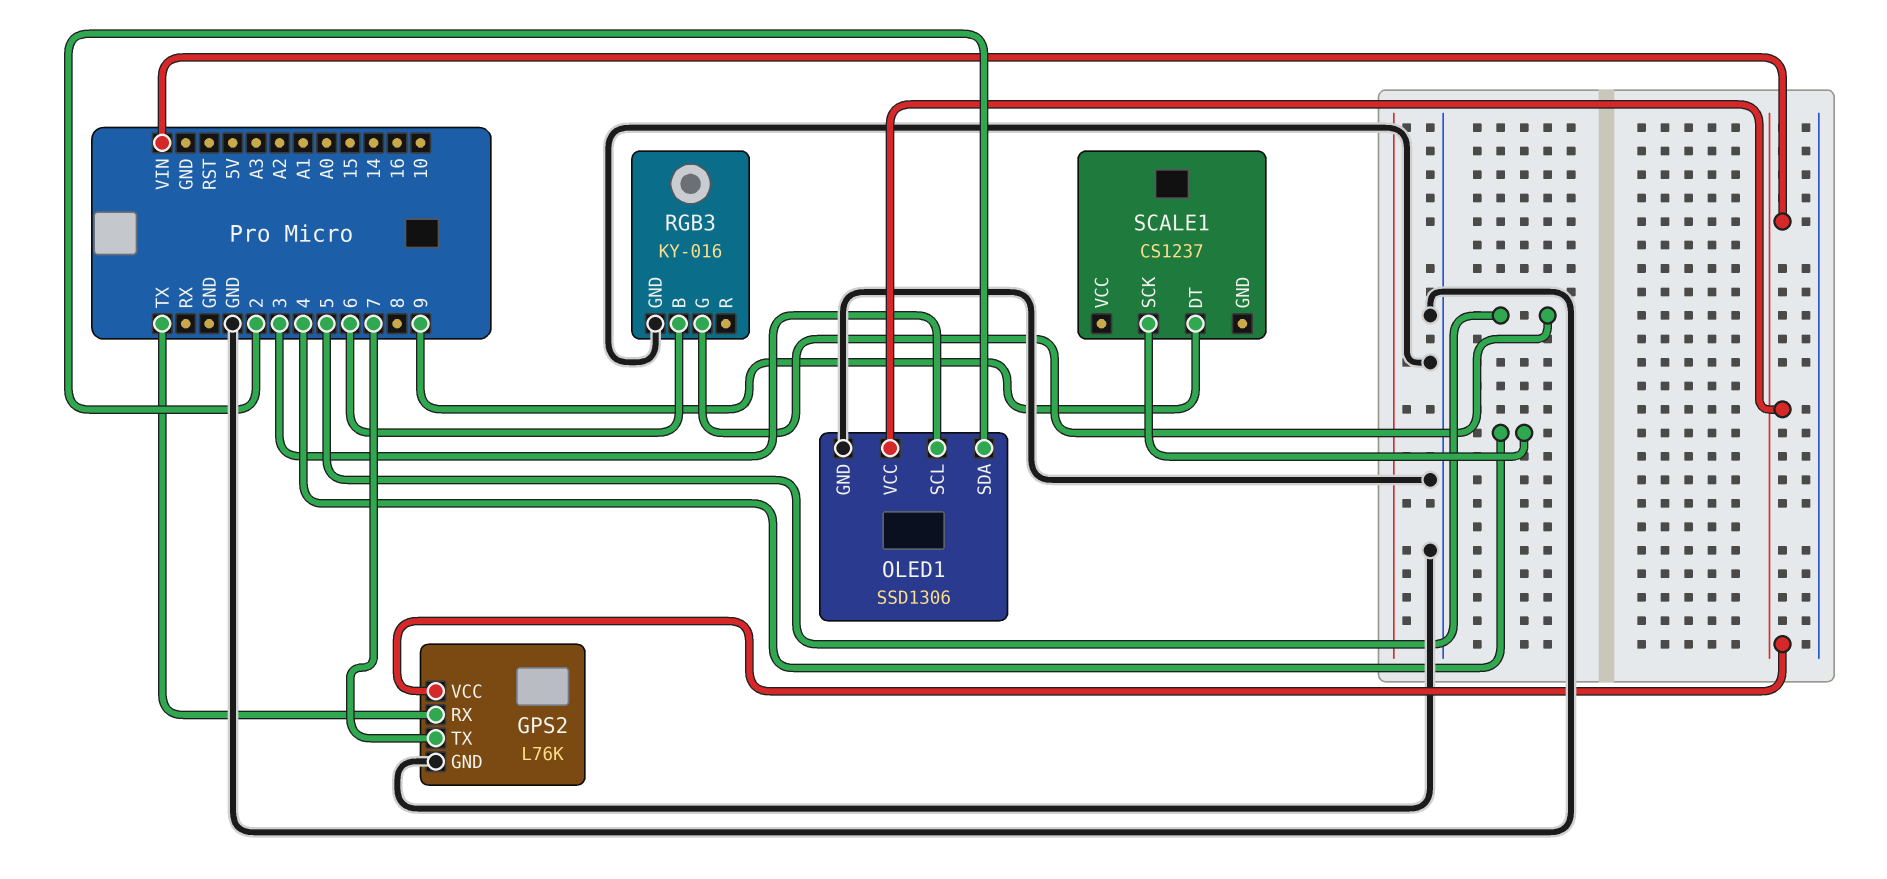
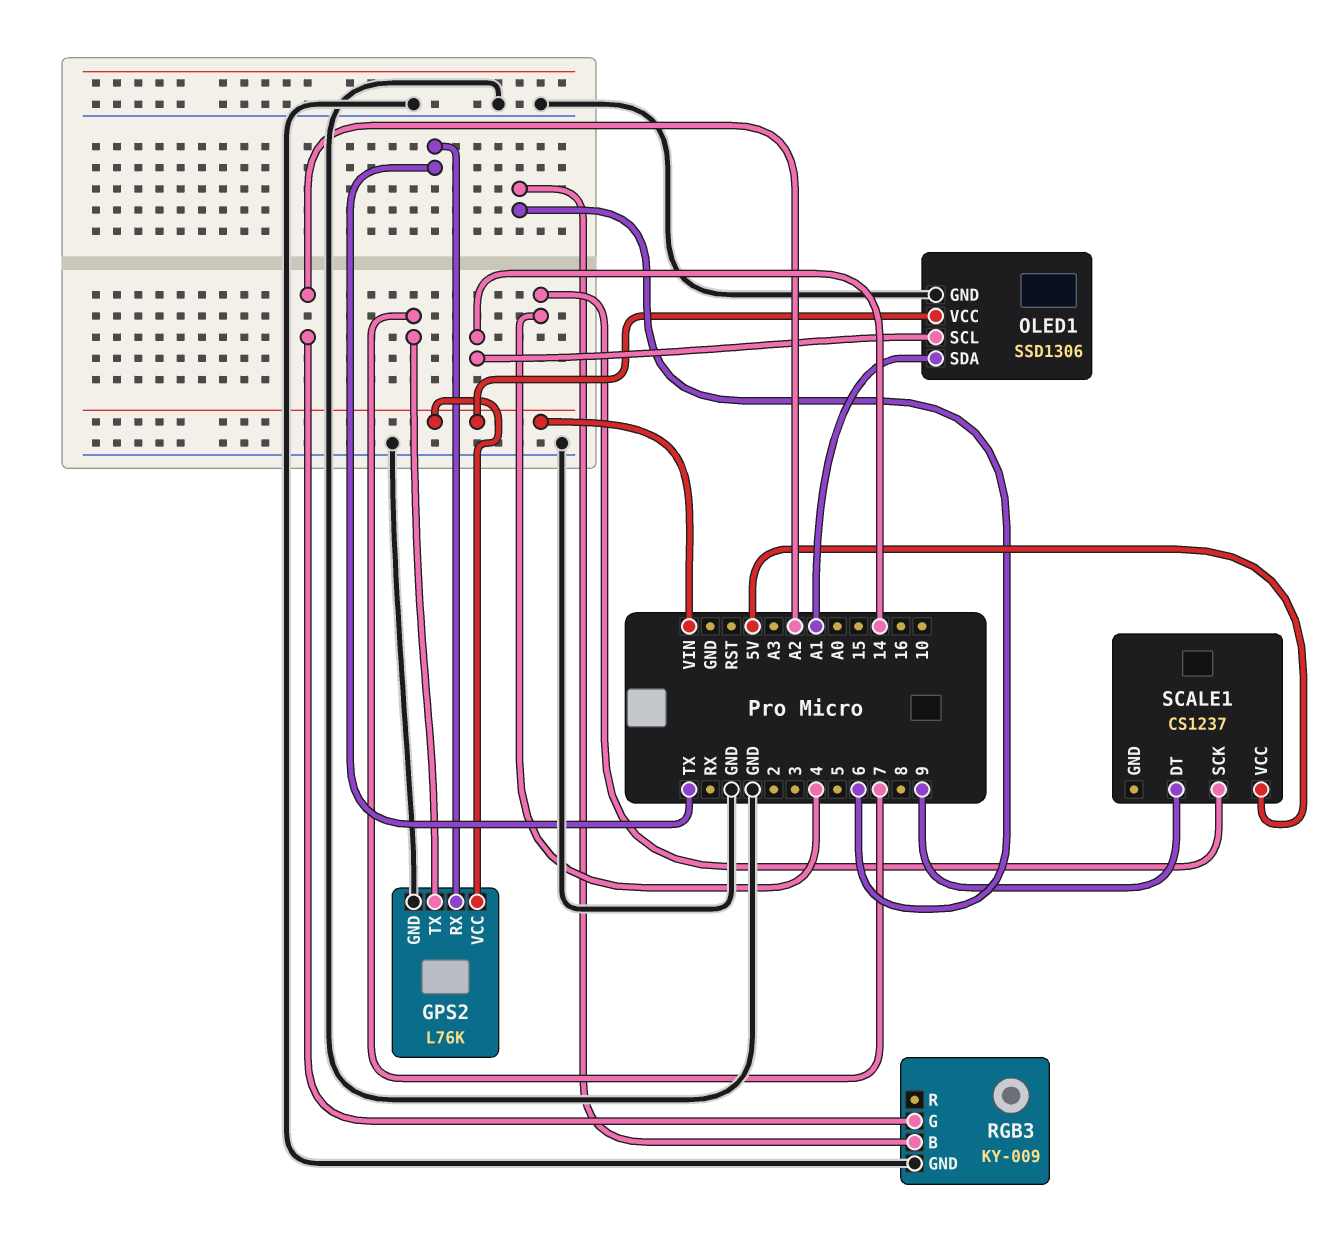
OLED1 pin SCL: 3 -> 14
OLED1 pin SDA: 2 -> A1
RGB3: KY-016 -> KY-009
RGB3 pin G: 5 -> A2
SCALE1 pin VCC: none -> 5V

